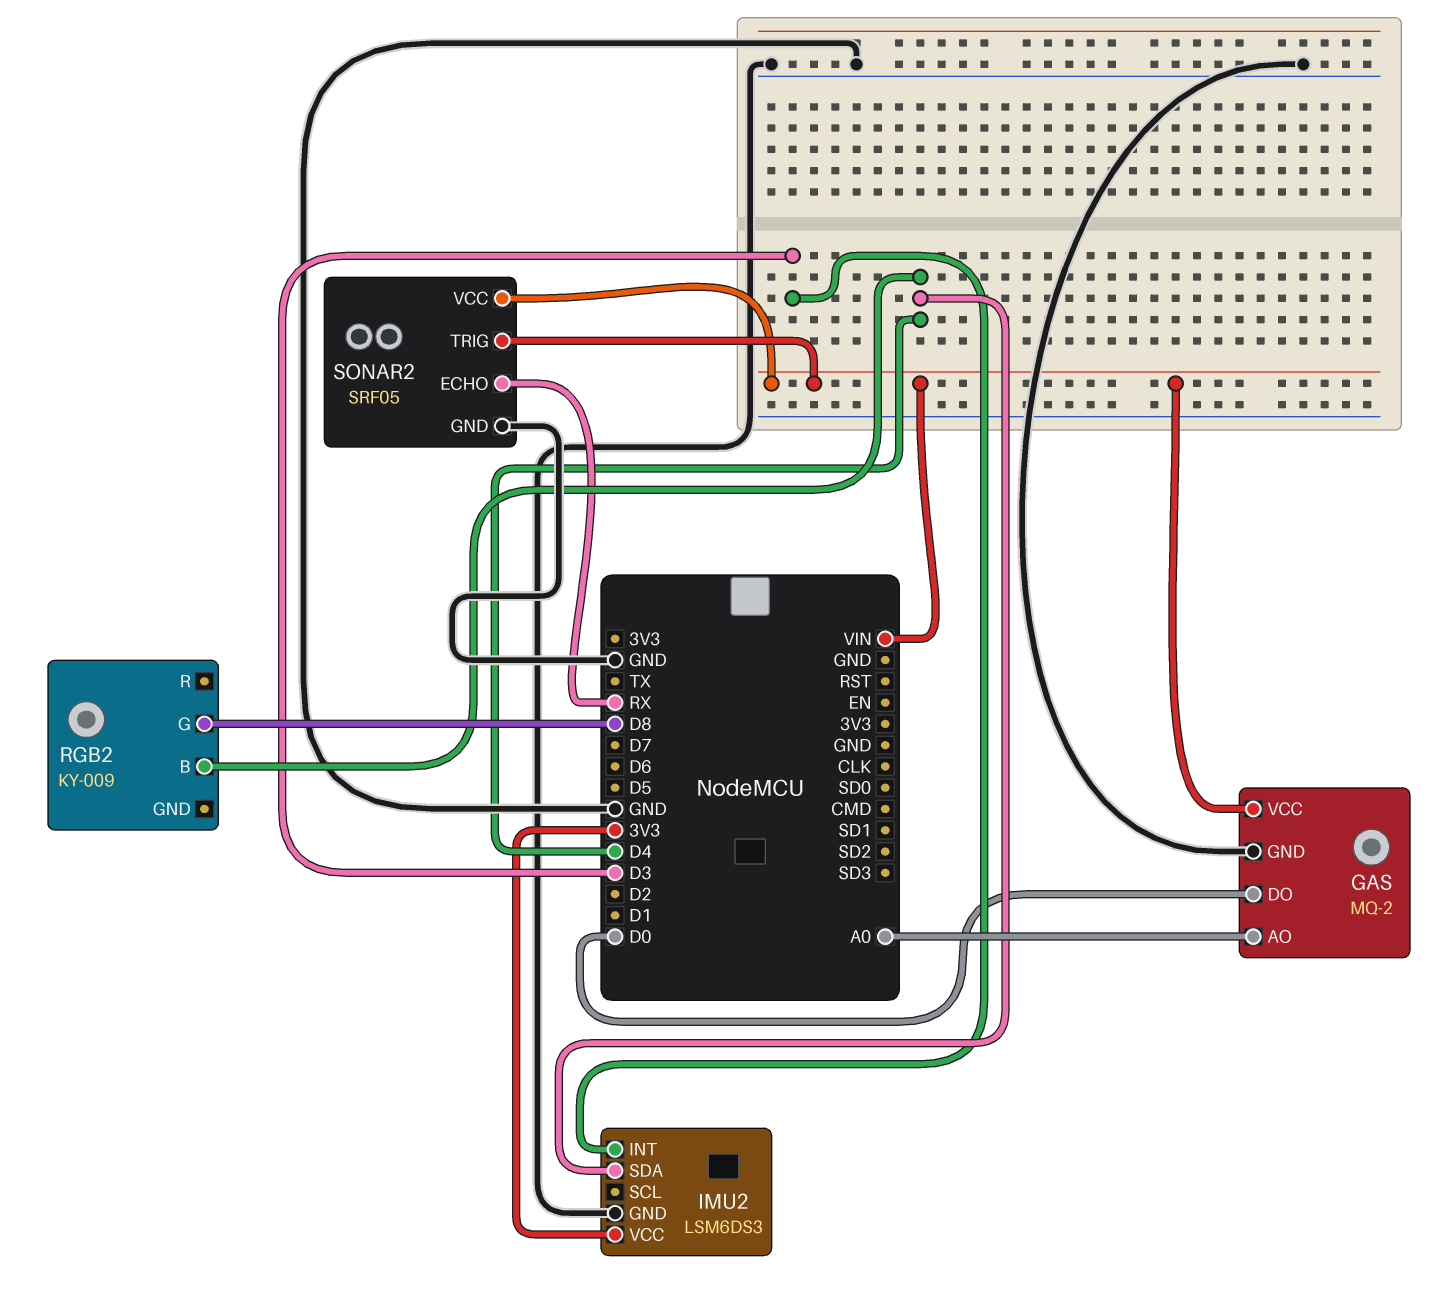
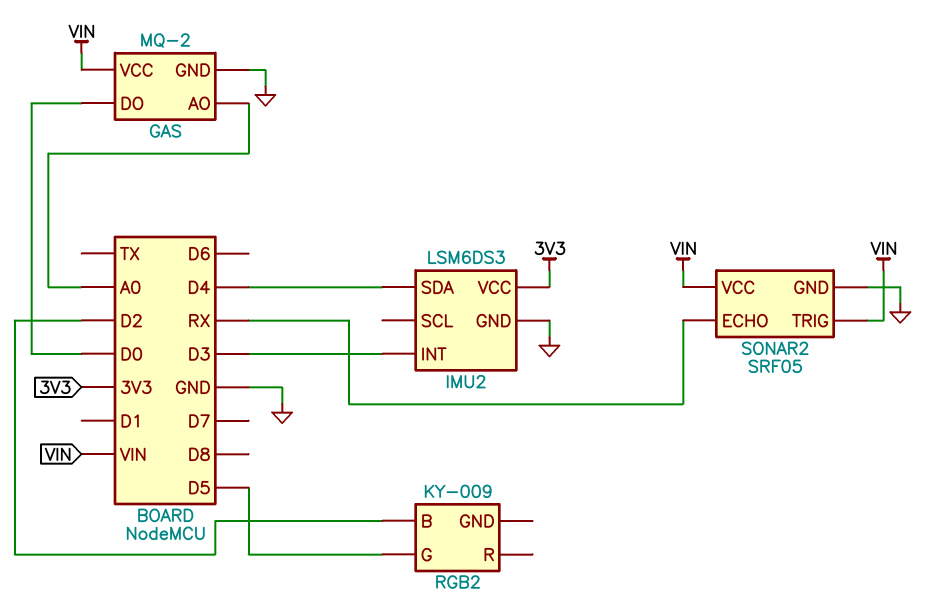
RGB2 pin B: D4 -> D2
RGB2 pin G: D8 -> D5

